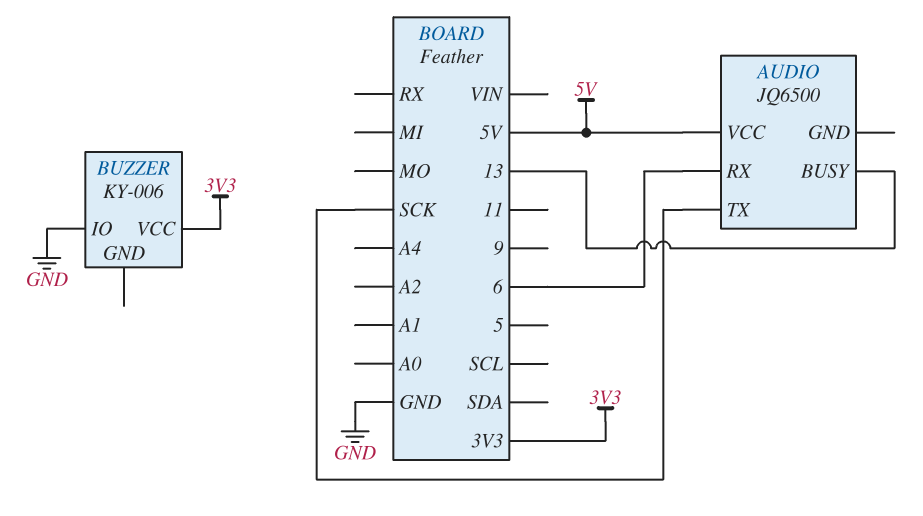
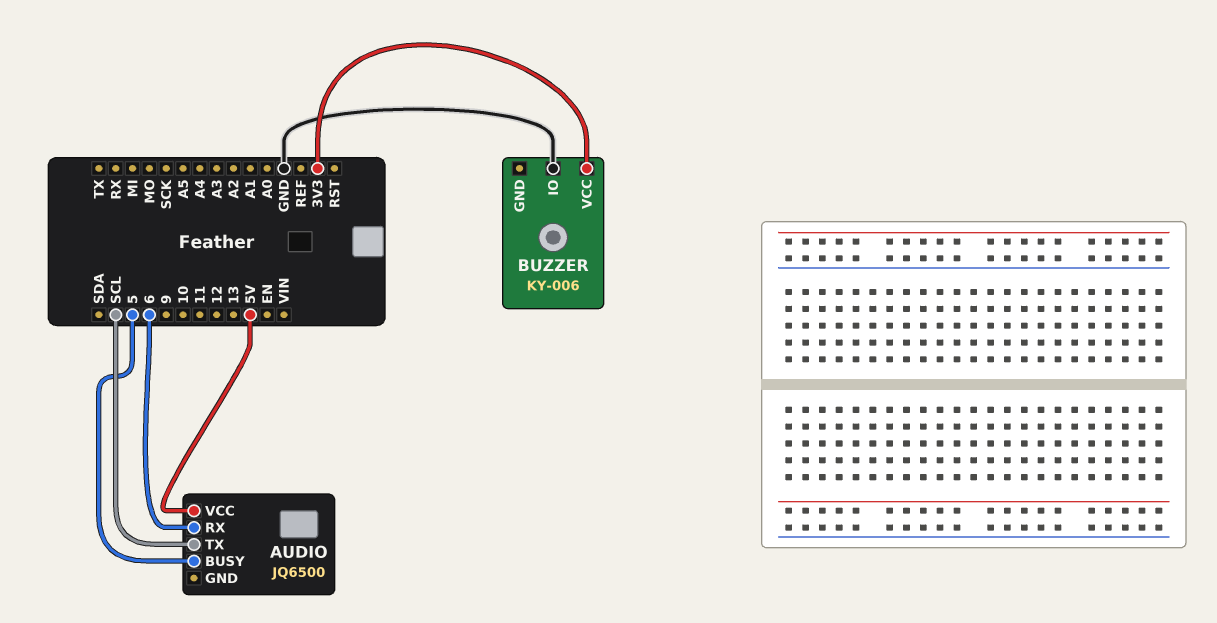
AUDIO pin BUSY: 13 -> 5
AUDIO pin TX: SCK -> SCL

